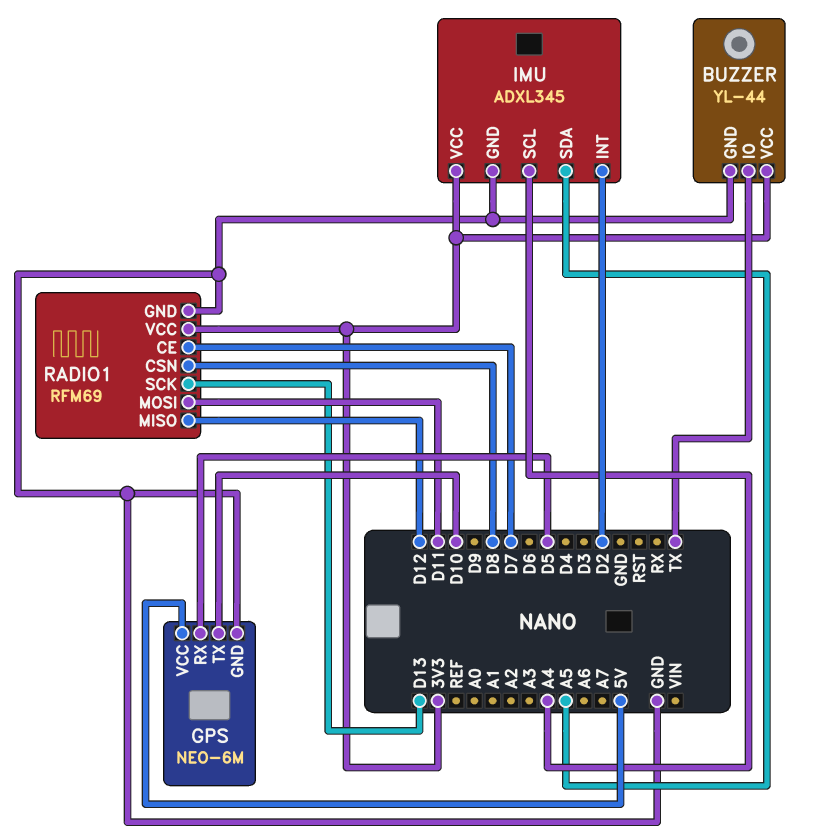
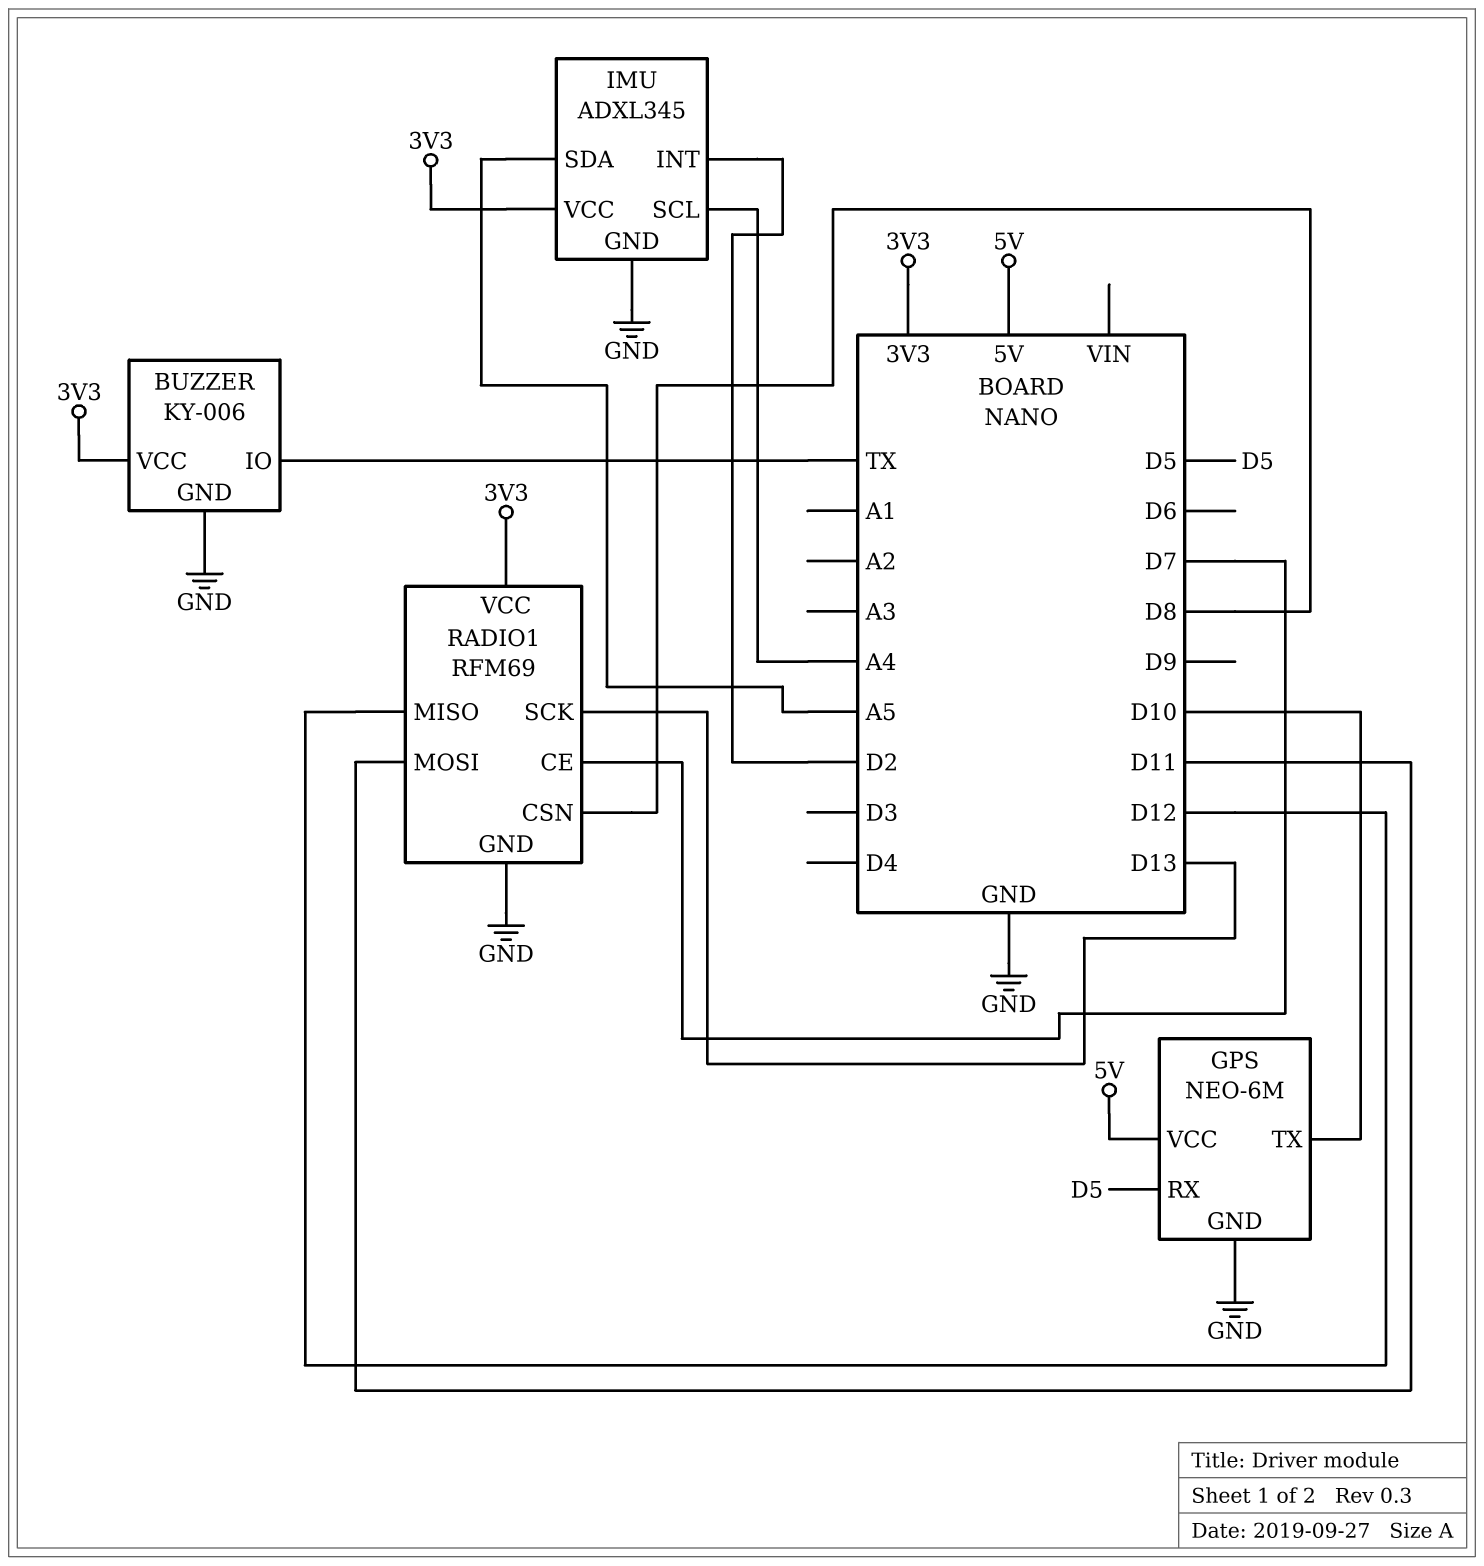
BUZZER: YL-44 -> KY-006

